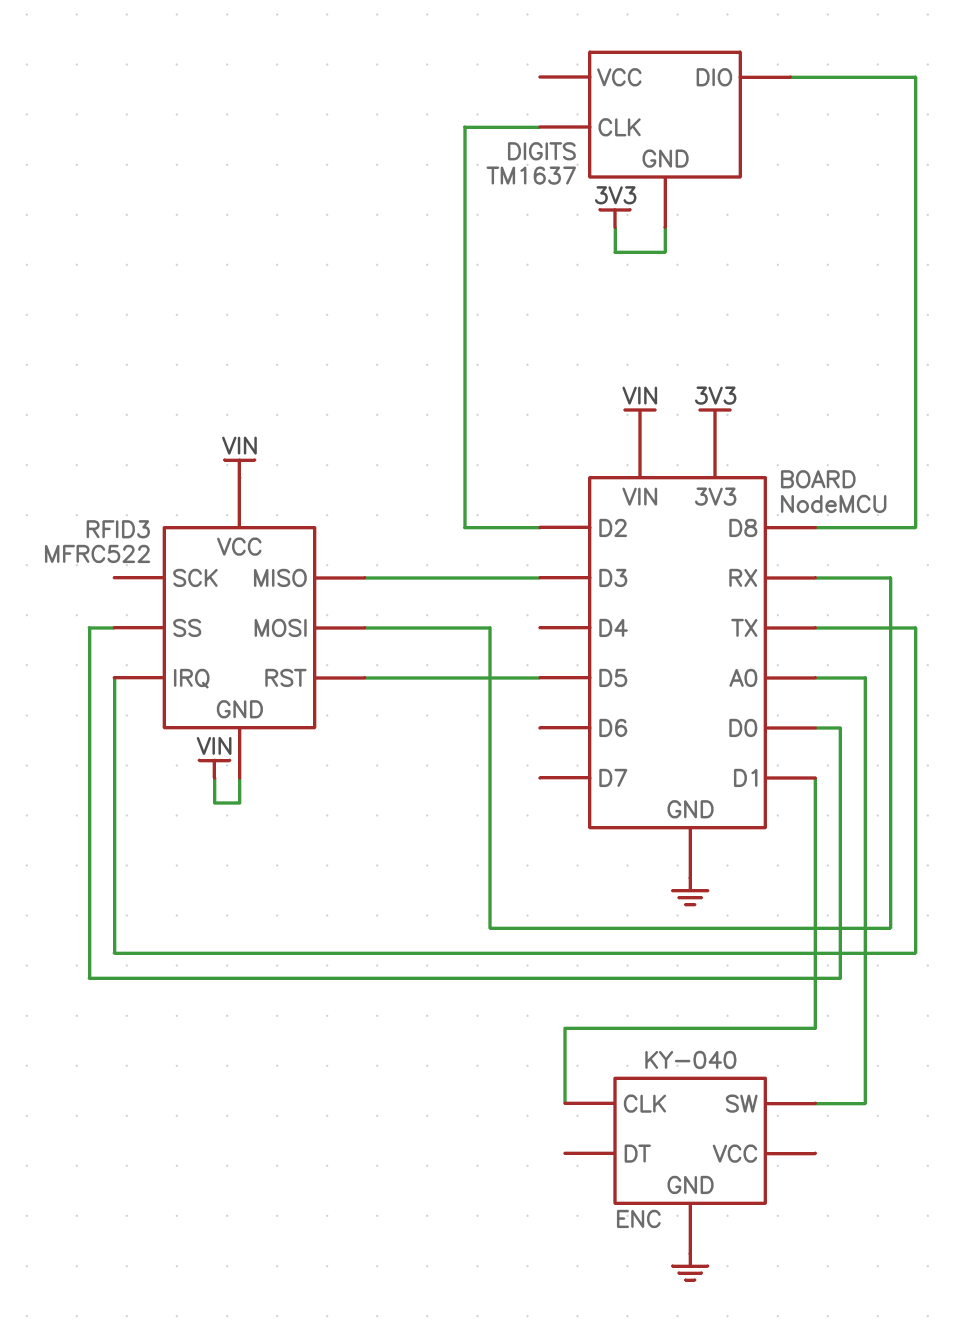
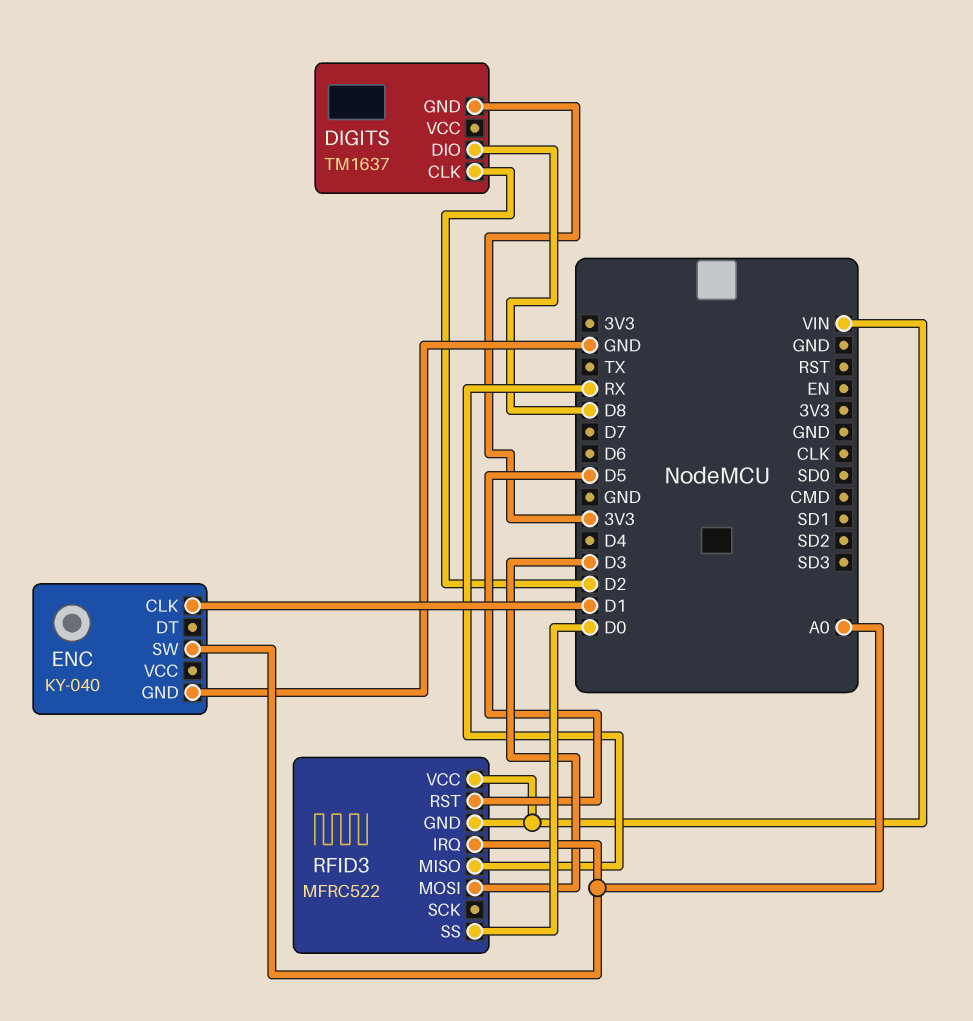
RFID3 pin IRQ: TX -> A0
RFID3 pin MISO: D3 -> RX
RFID3 pin MOSI: RX -> D3

